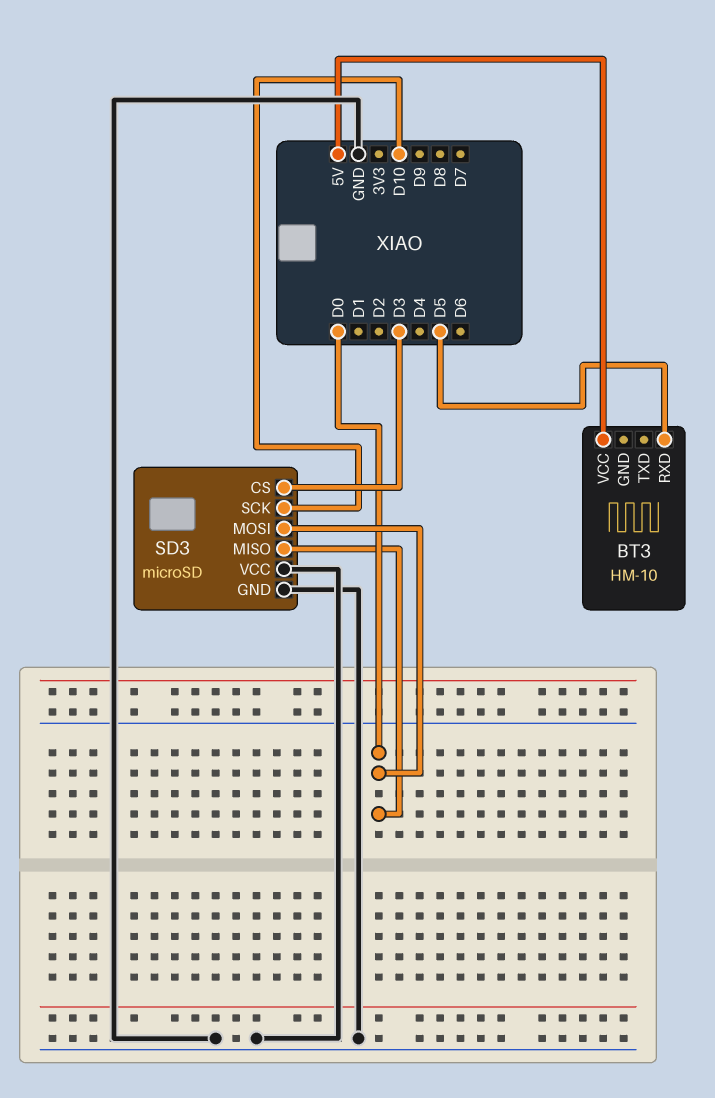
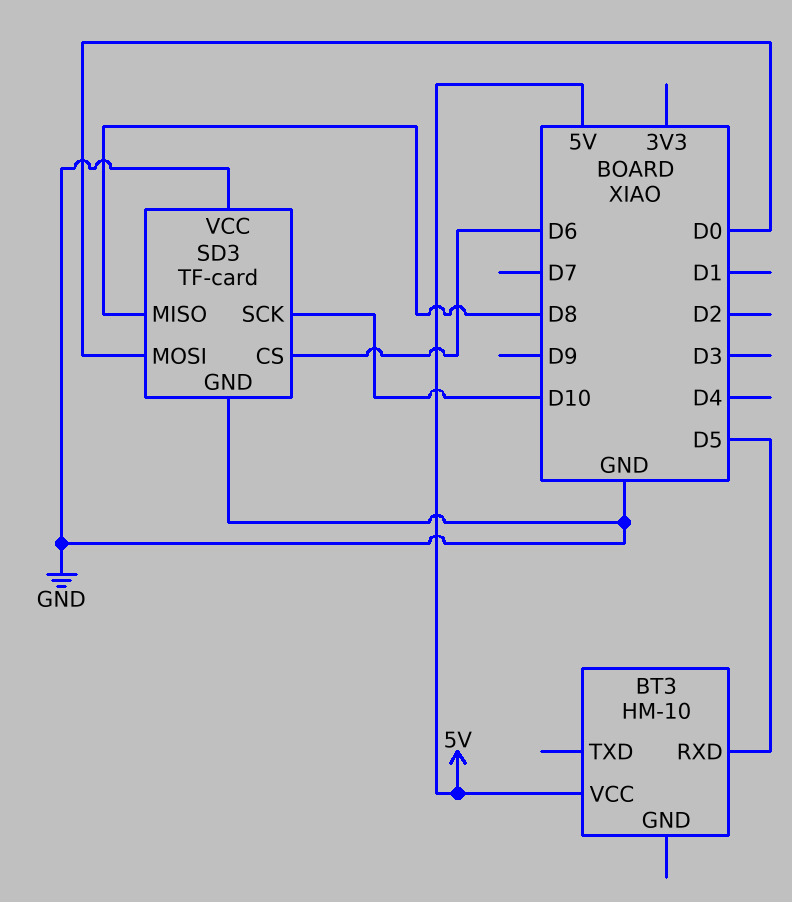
SD3: microSD -> TF-card
SD3 pin CS: D3 -> D6
SD3 pin MISO: D0 -> D8

